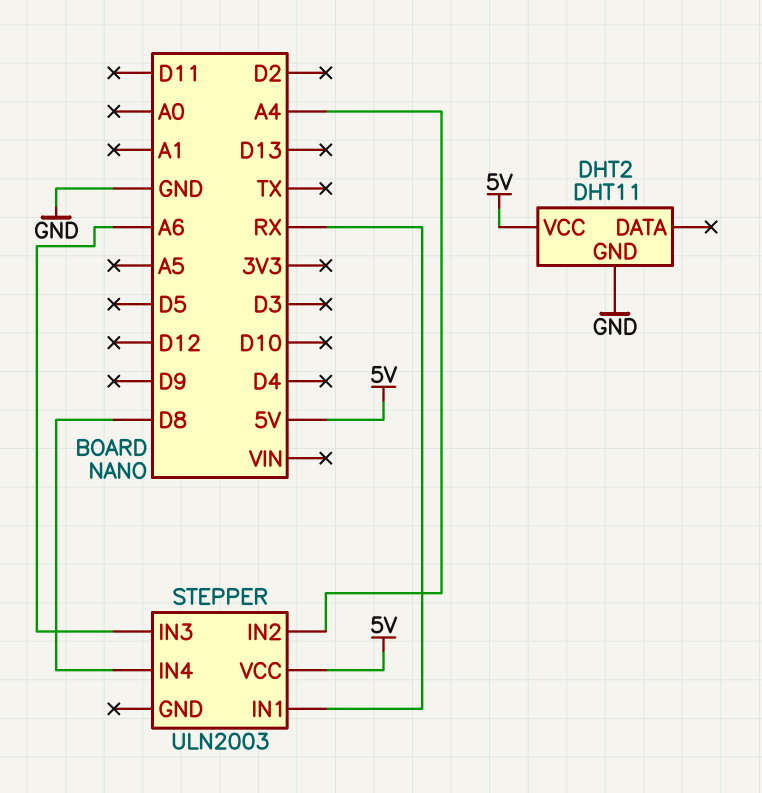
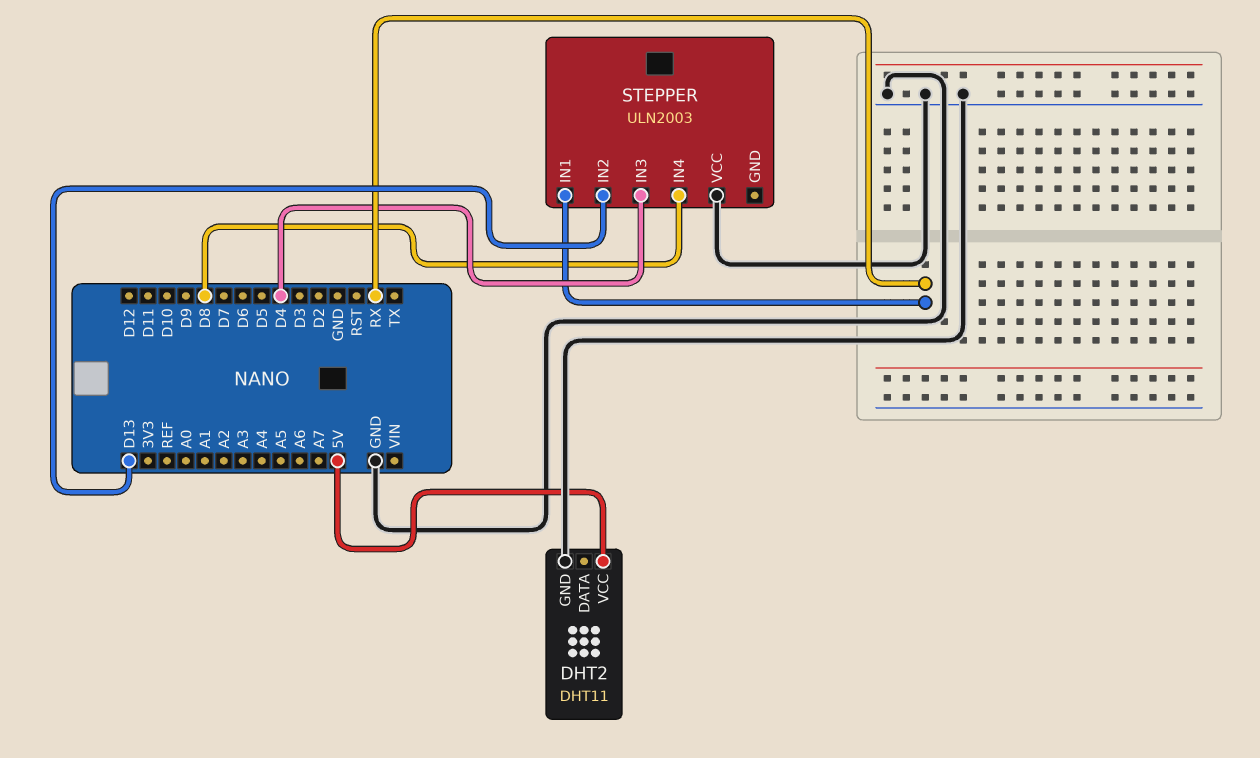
STEPPER pin IN2: A4 -> D13
STEPPER pin IN3: A6 -> D4
STEPPER pin VCC: 5V -> GND

